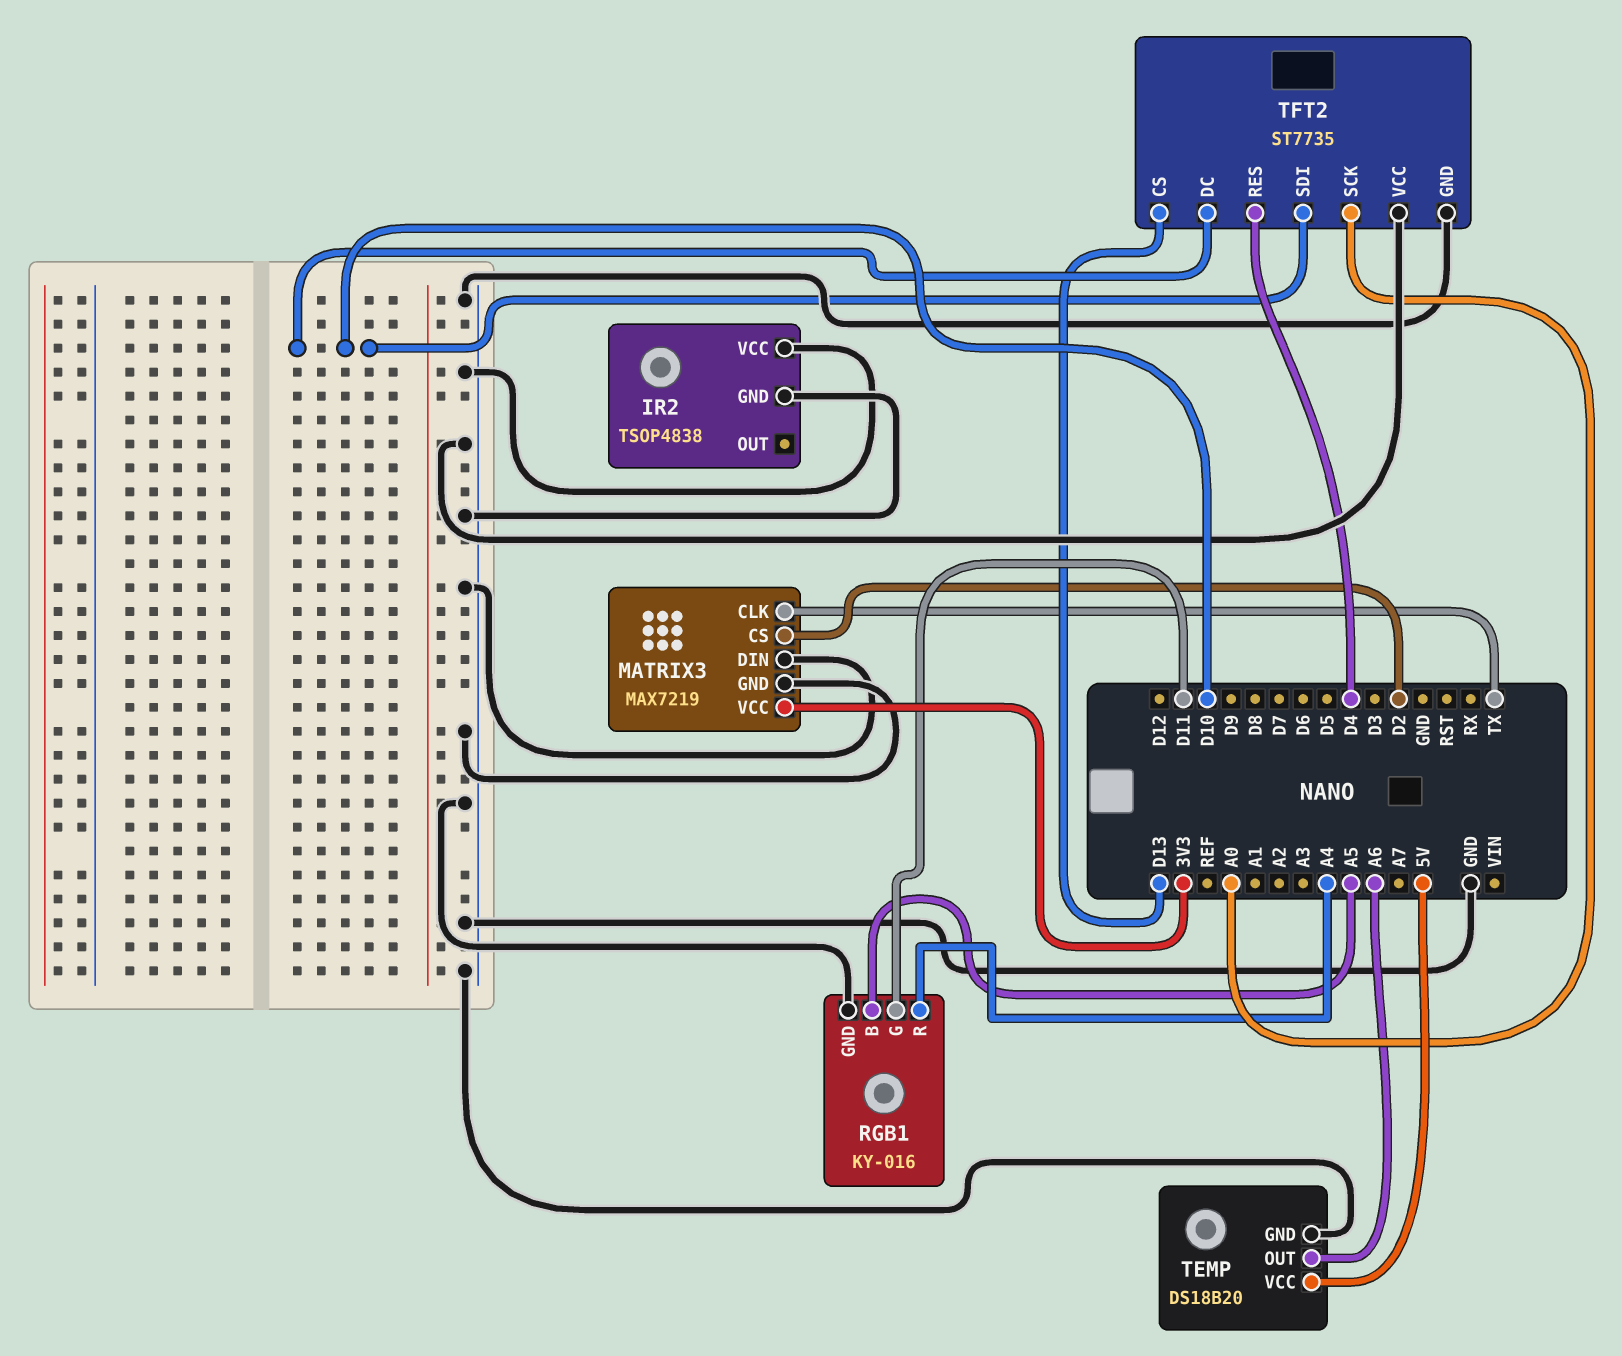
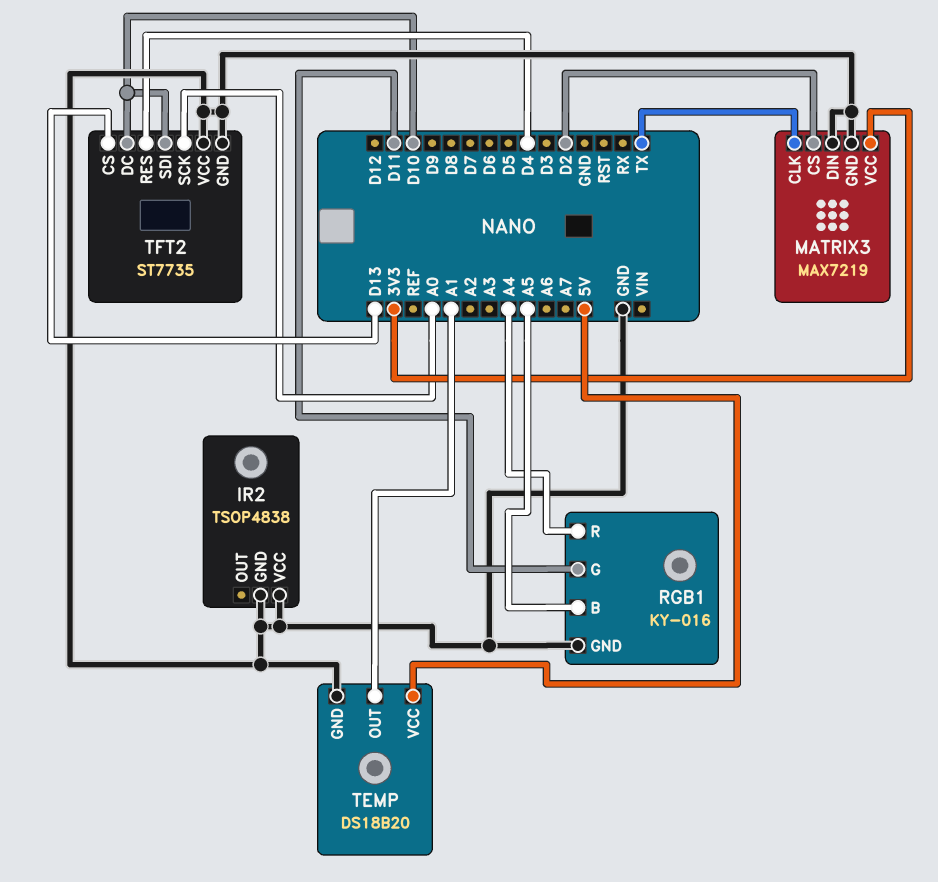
TEMP pin OUT: A6 -> A1

